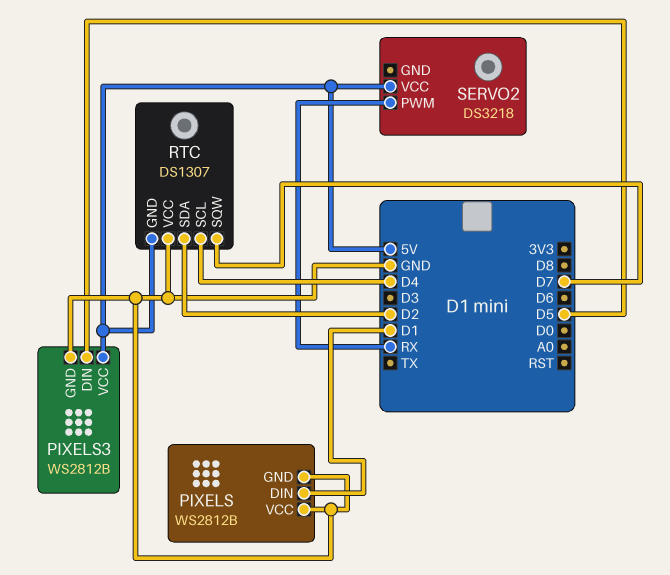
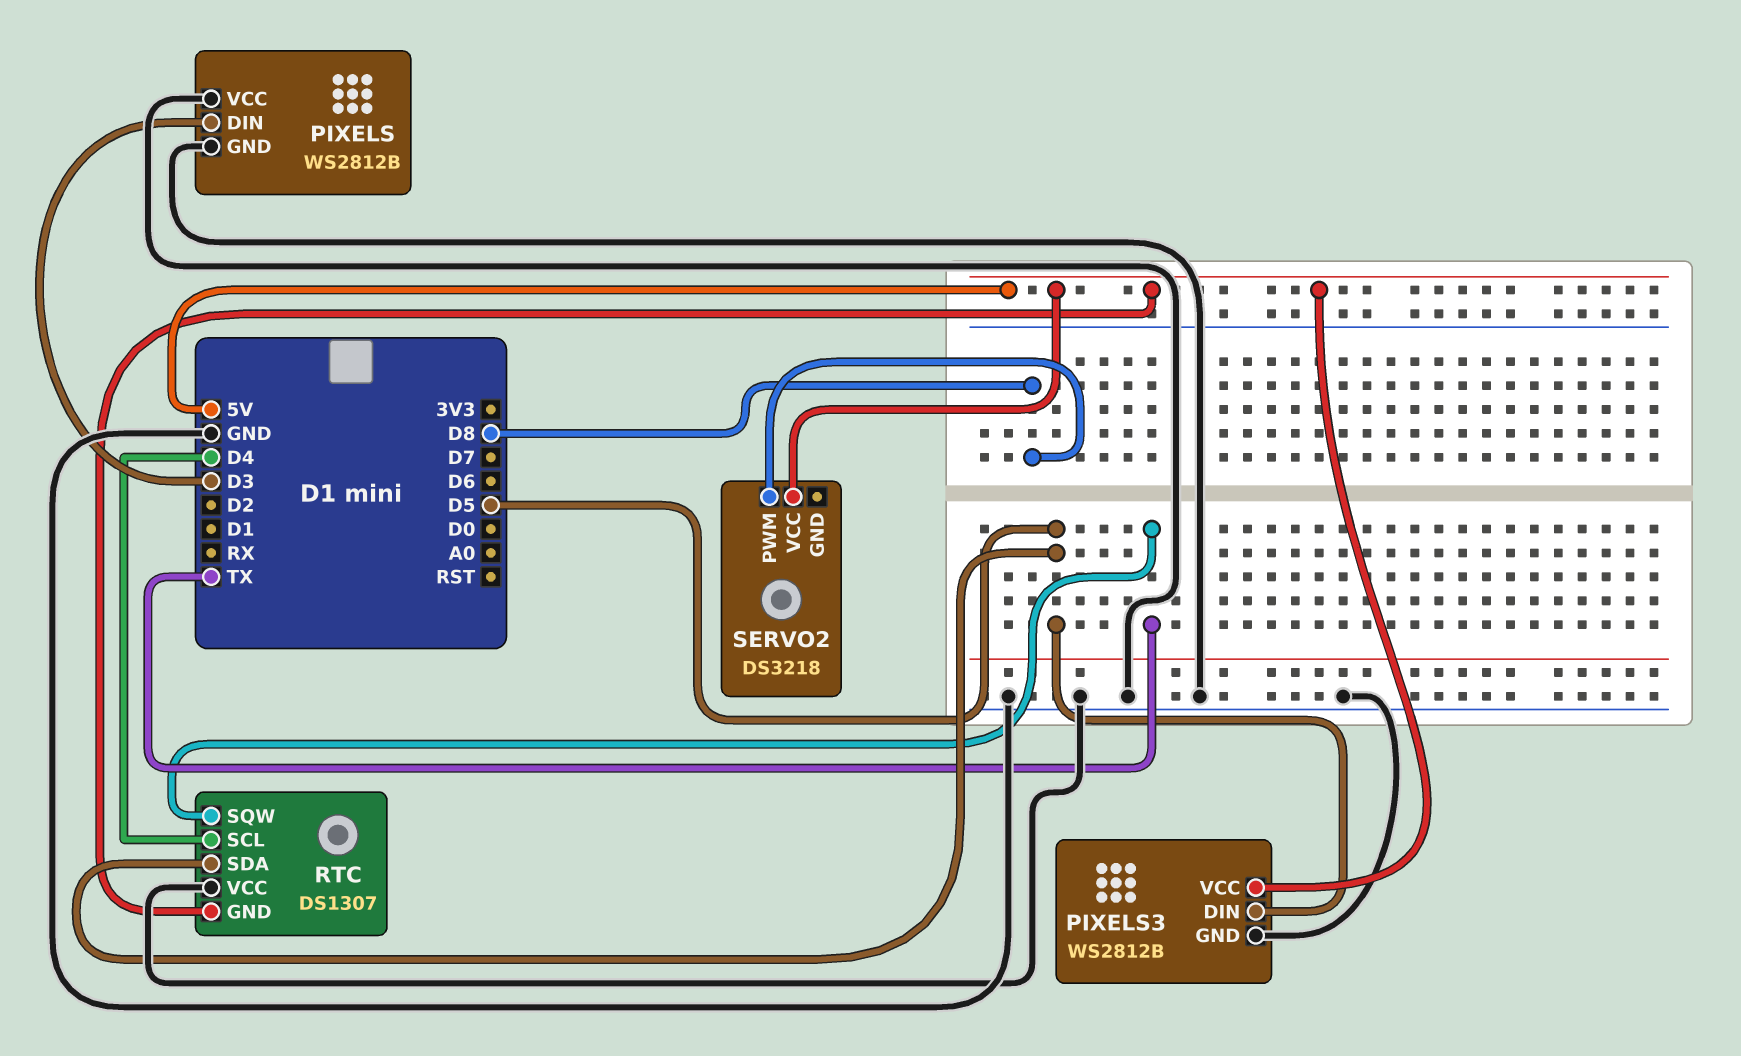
PIXELS pin DIN: D1 -> D3
RTC pin SDA: D2 -> D5
RTC pin SQW: D7 -> TX
SERVO2 pin PWM: RX -> D8

